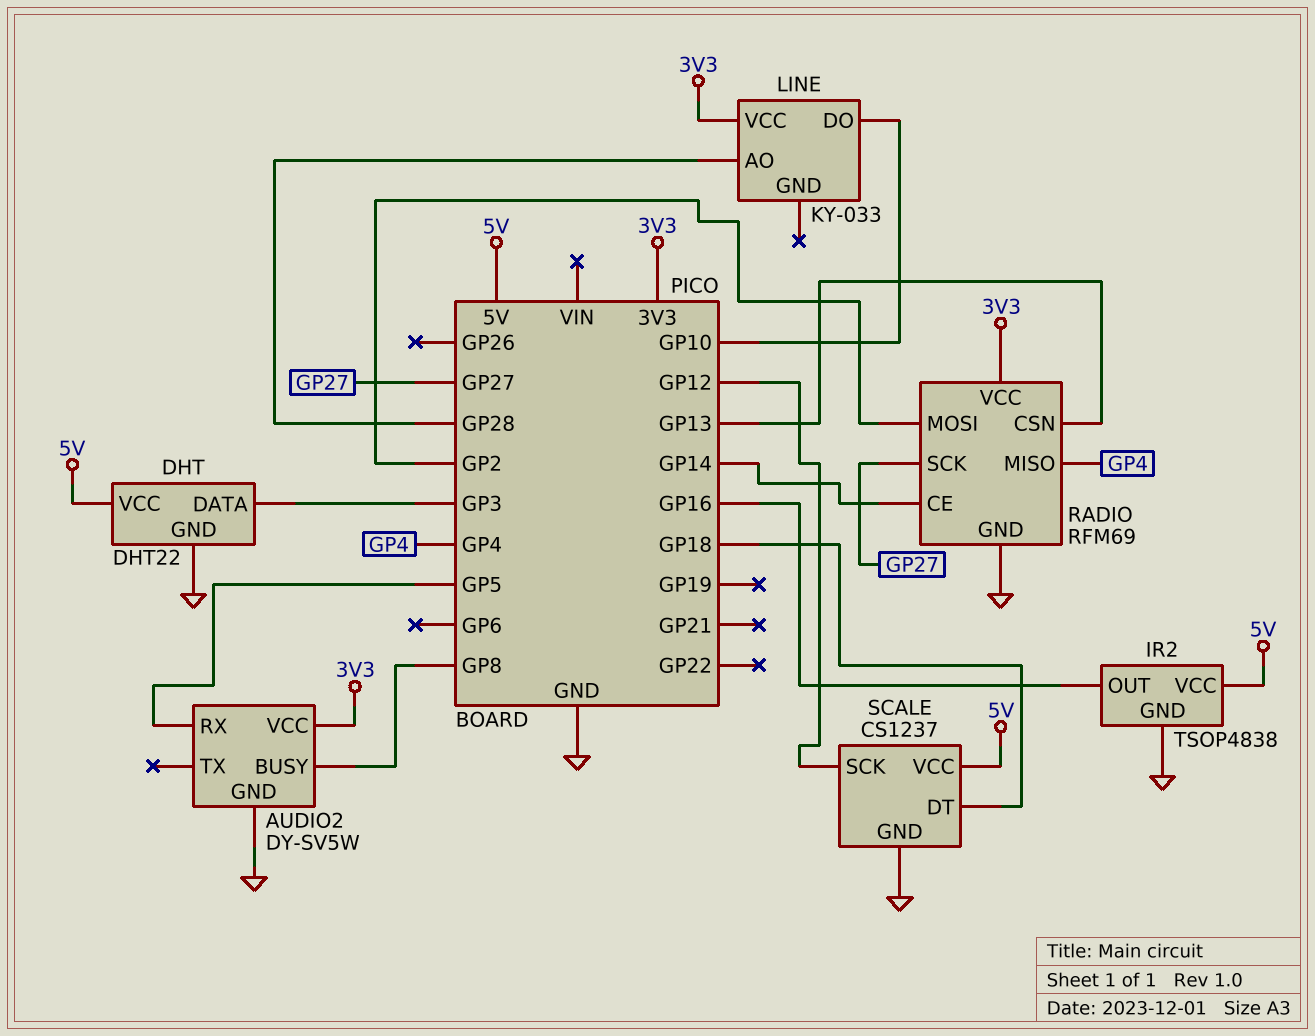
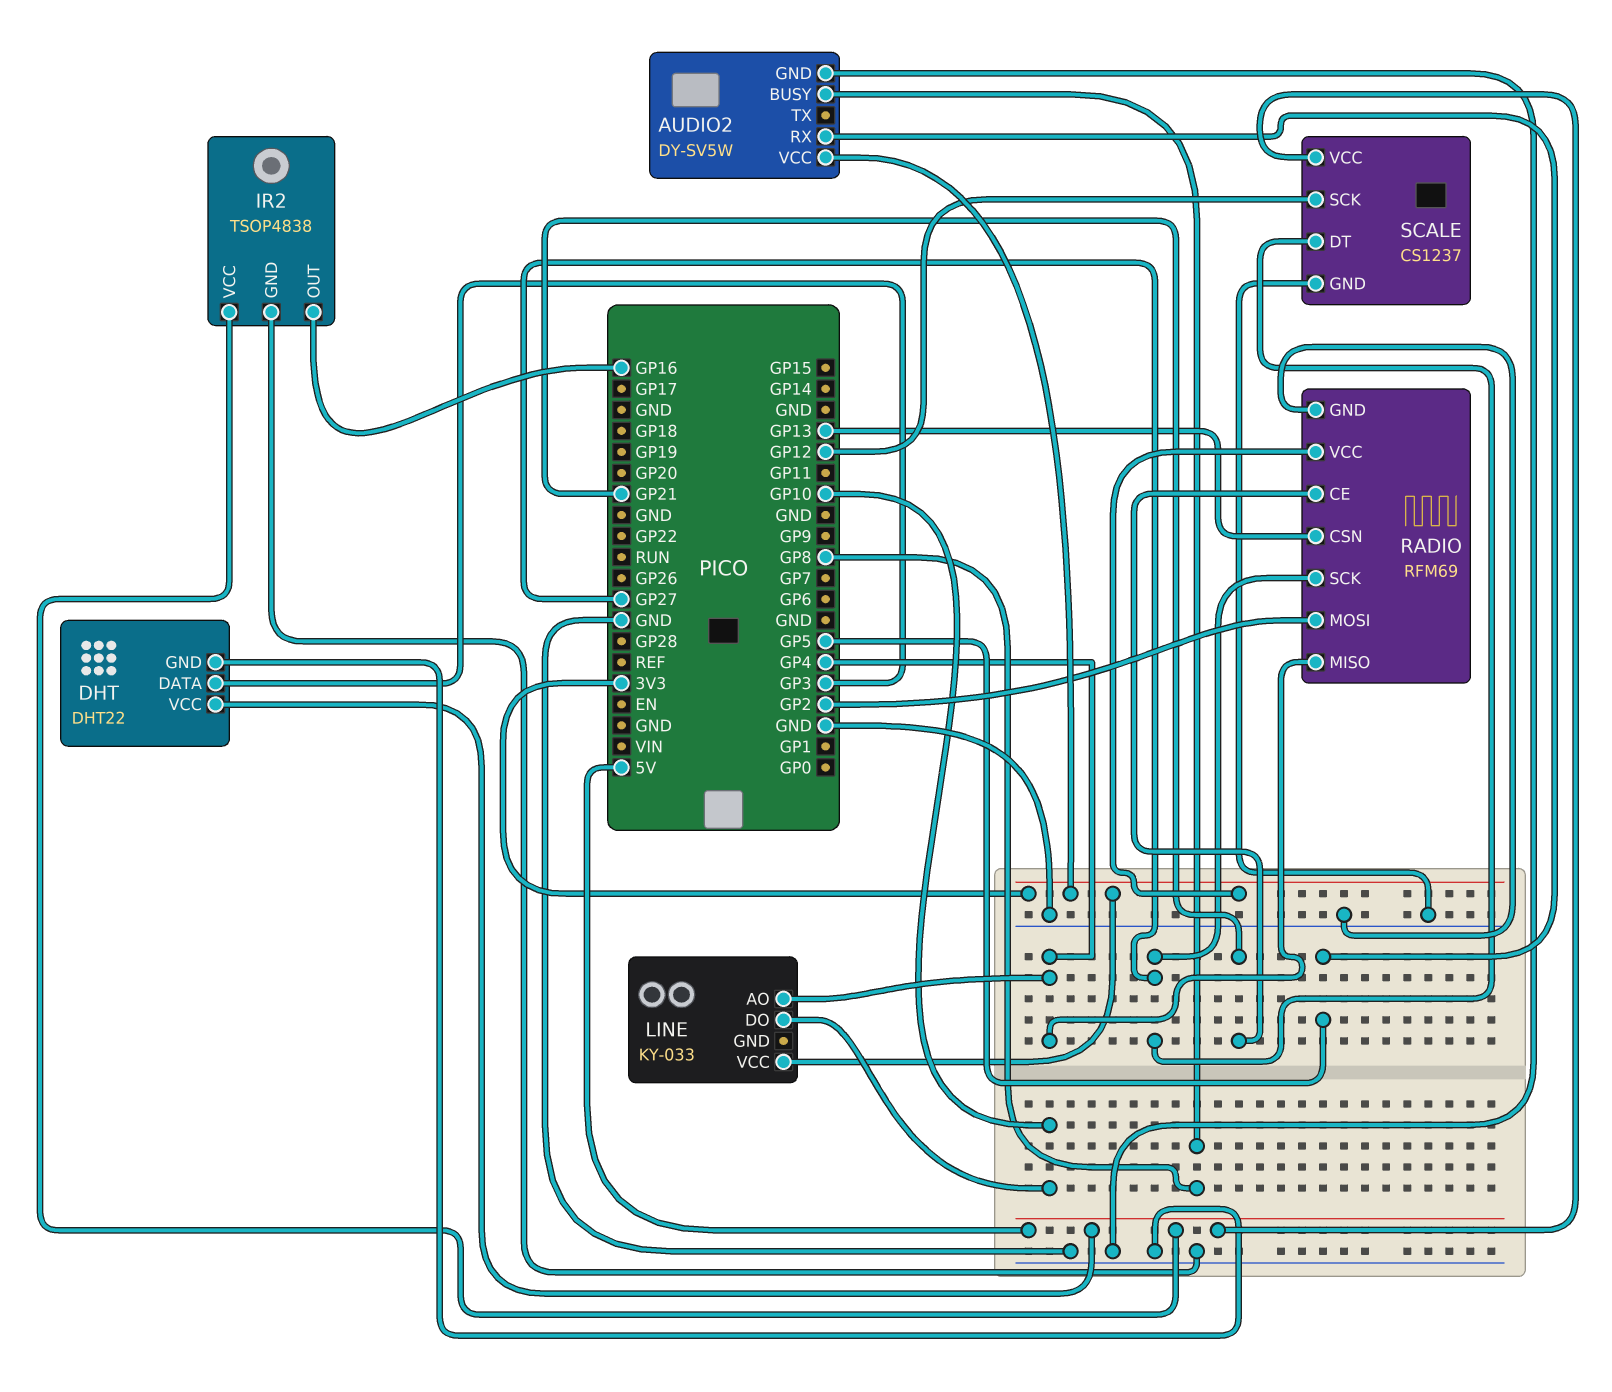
LINE pin AO: GP28 -> GP4
RADIO pin CE: GP14 -> GP21
SCALE pin DT: GP18 -> GP27

